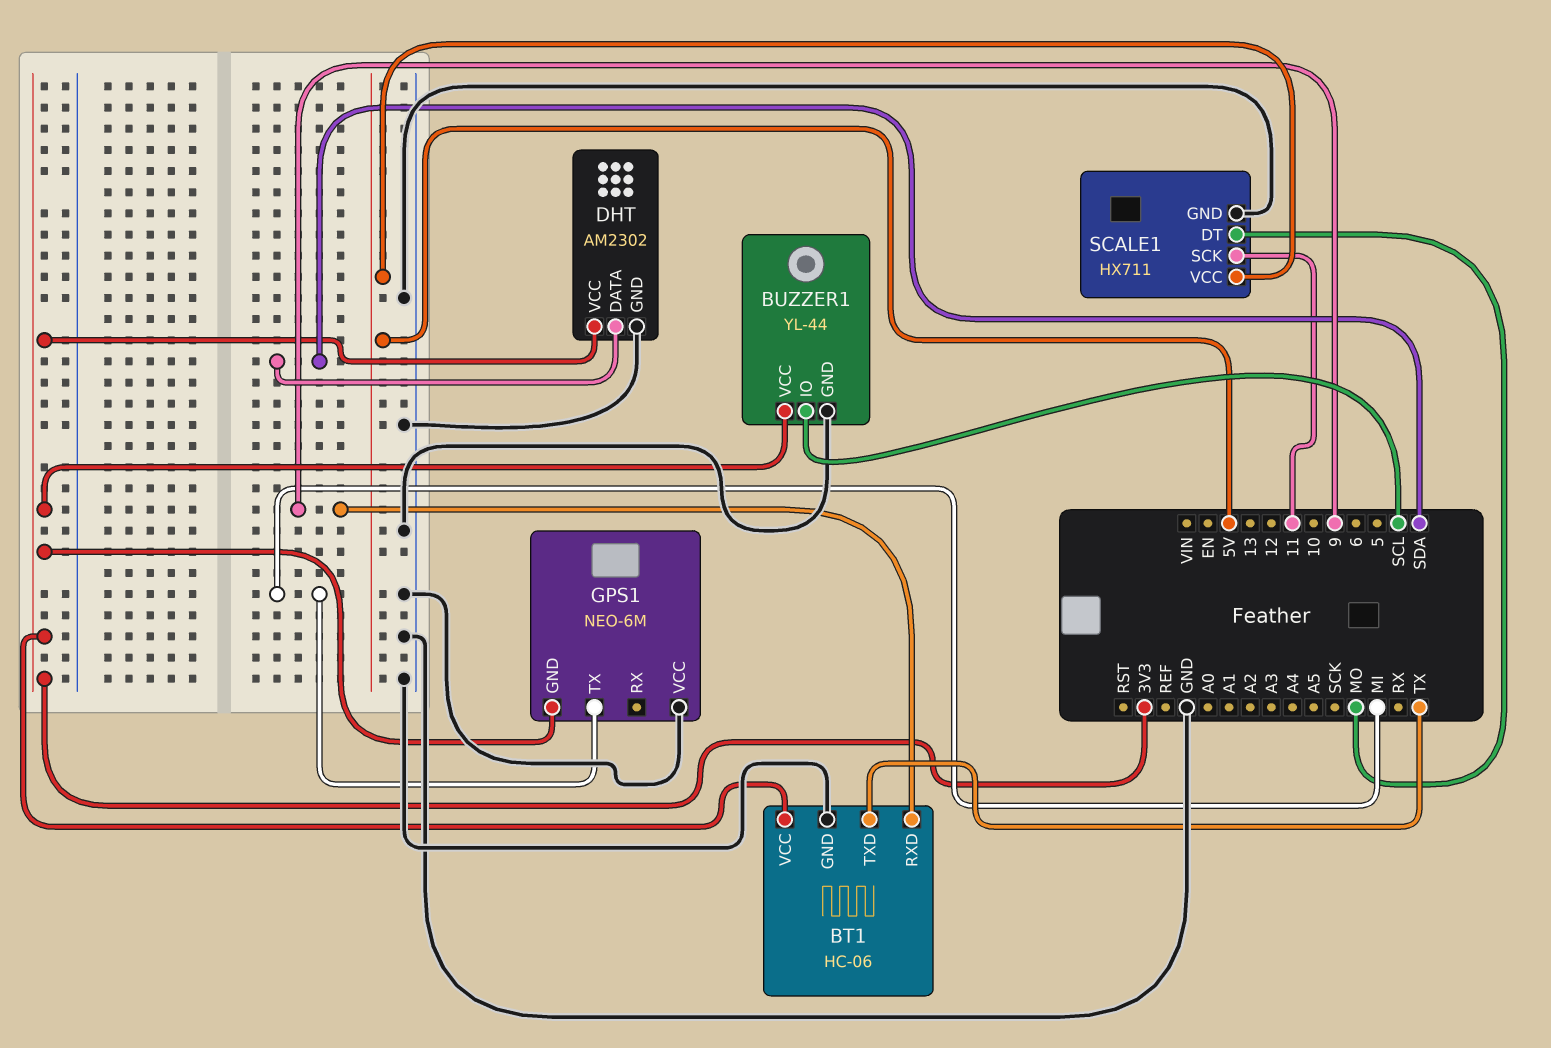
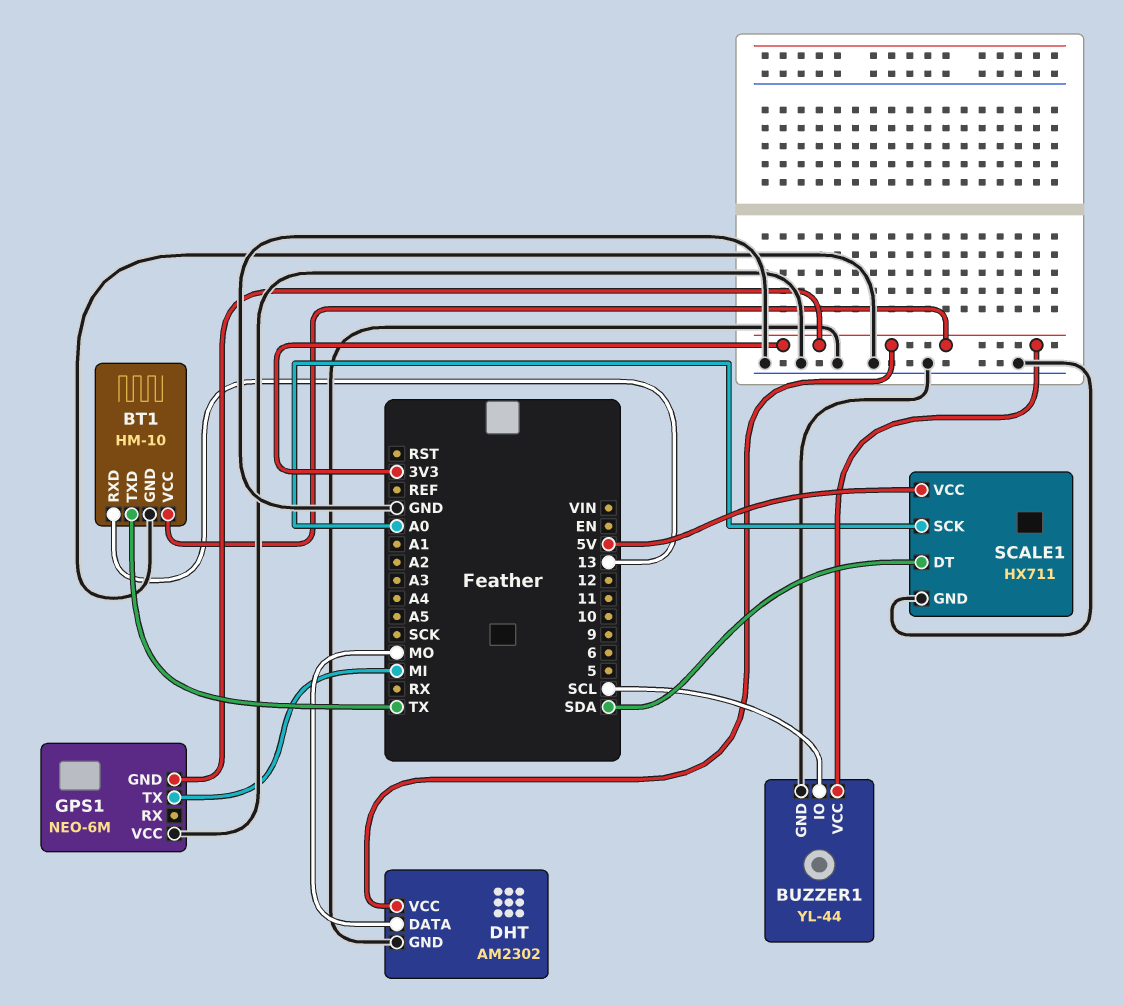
BT1: HC-06 -> HM-10
BT1 pin RXD: 9 -> 13
DHT pin DATA: SDA -> MO
SCALE1 pin DT: MO -> SDA
SCALE1 pin SCK: 11 -> A0

